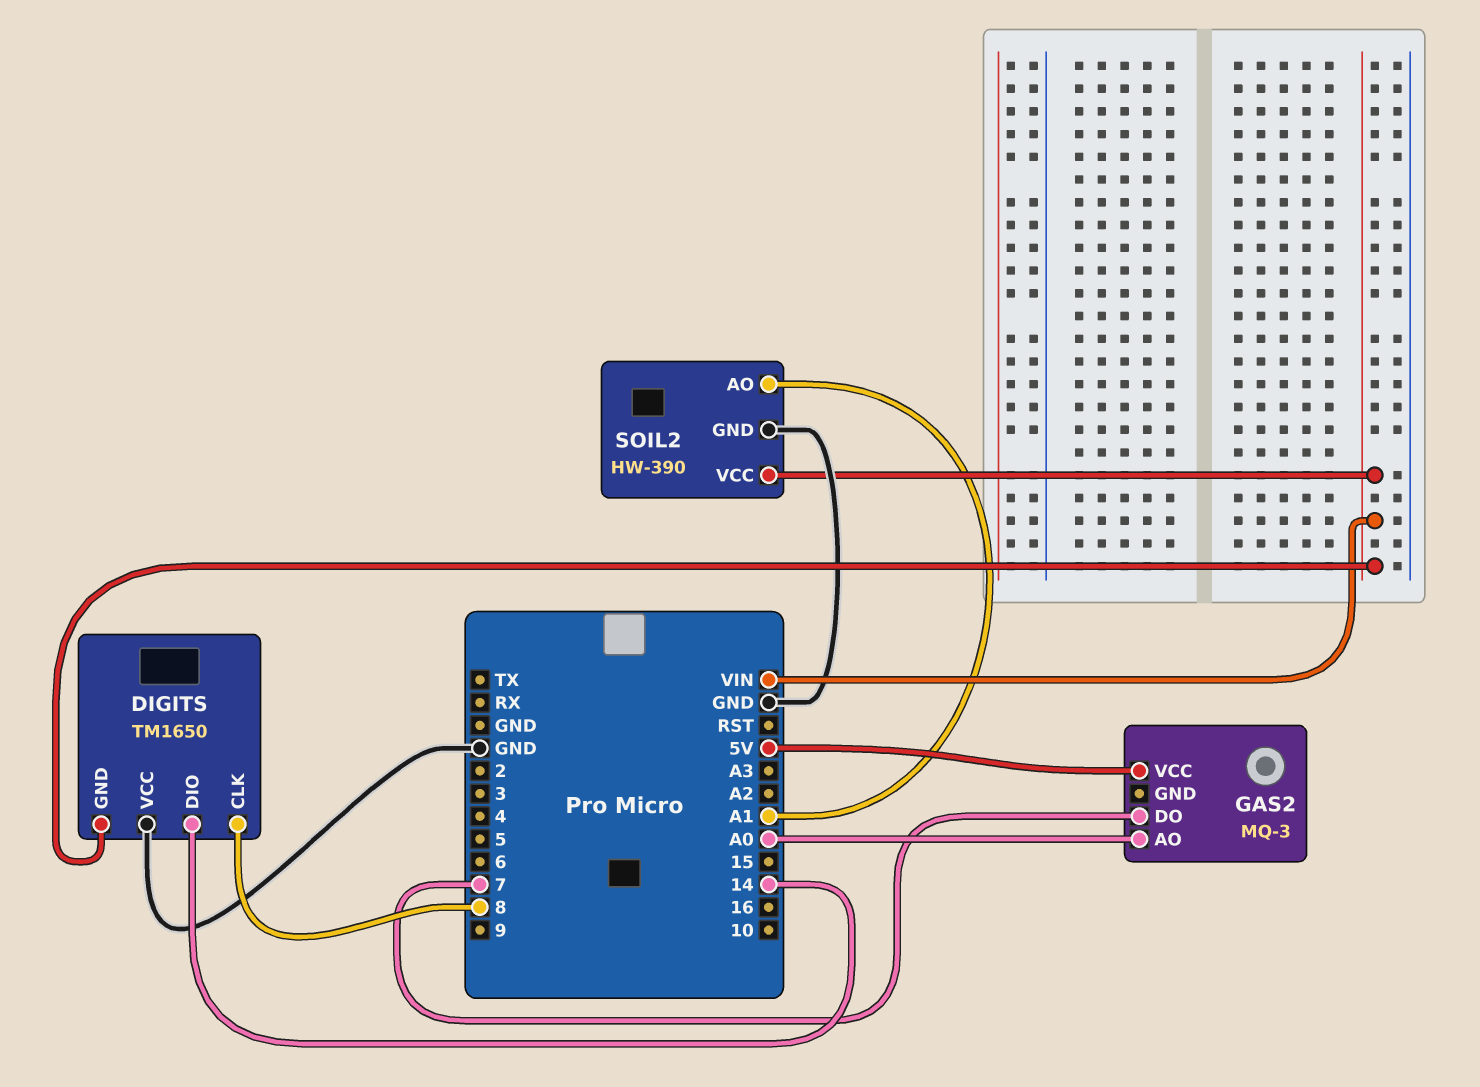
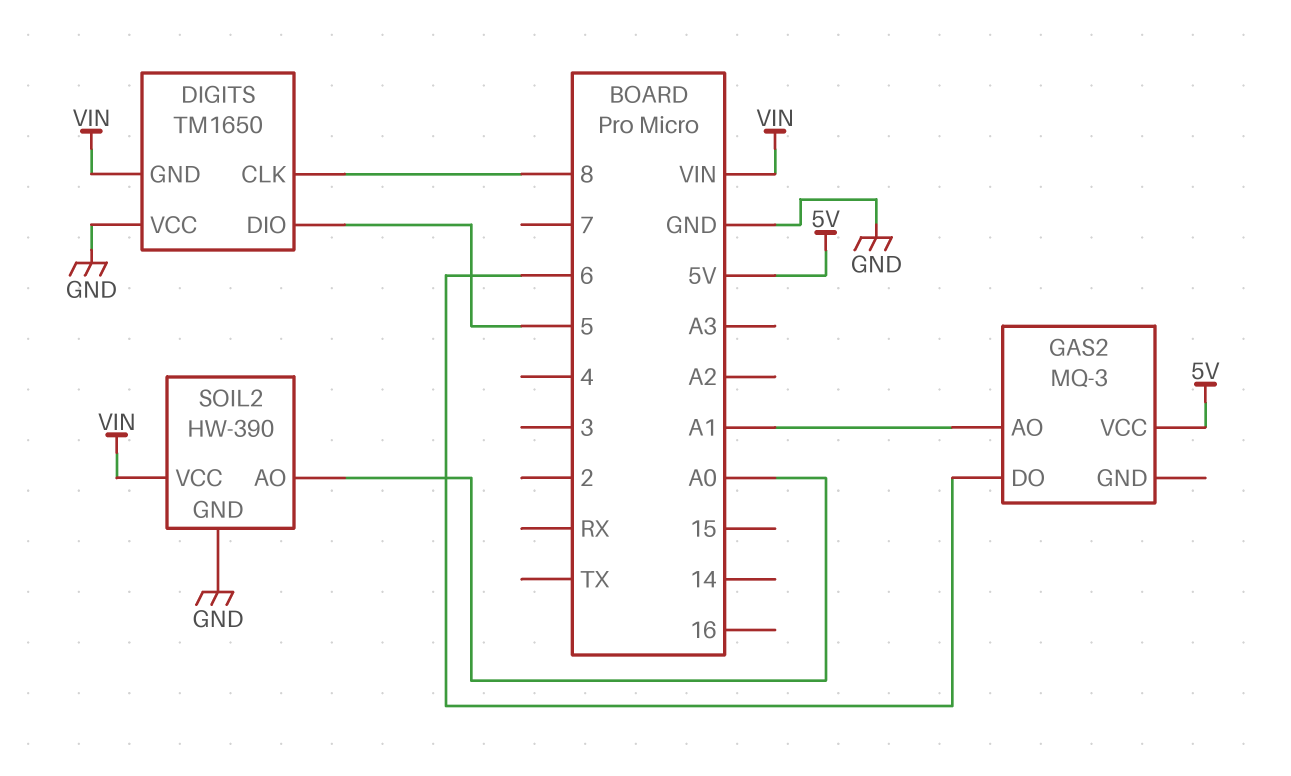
DIGITS pin DIO: 14 -> 5
GAS2 pin AO: A0 -> A1
GAS2 pin DO: 7 -> 6
SOIL2 pin AO: A1 -> A0

